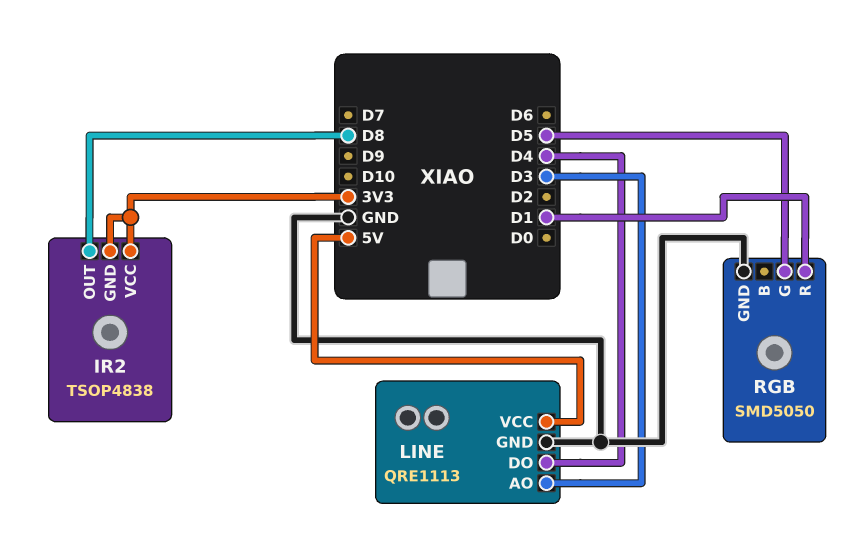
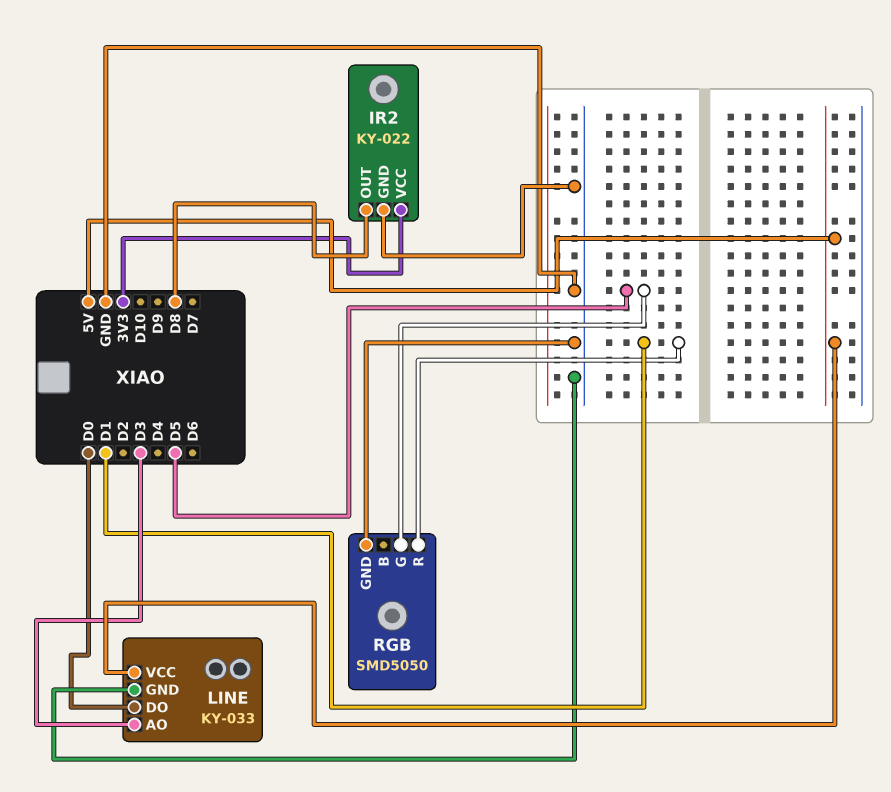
IR2: TSOP4838 -> KY-022
IR2 pin GND: 3V3 -> GND
LINE: QRE1113 -> KY-033
LINE pin DO: D4 -> D0

